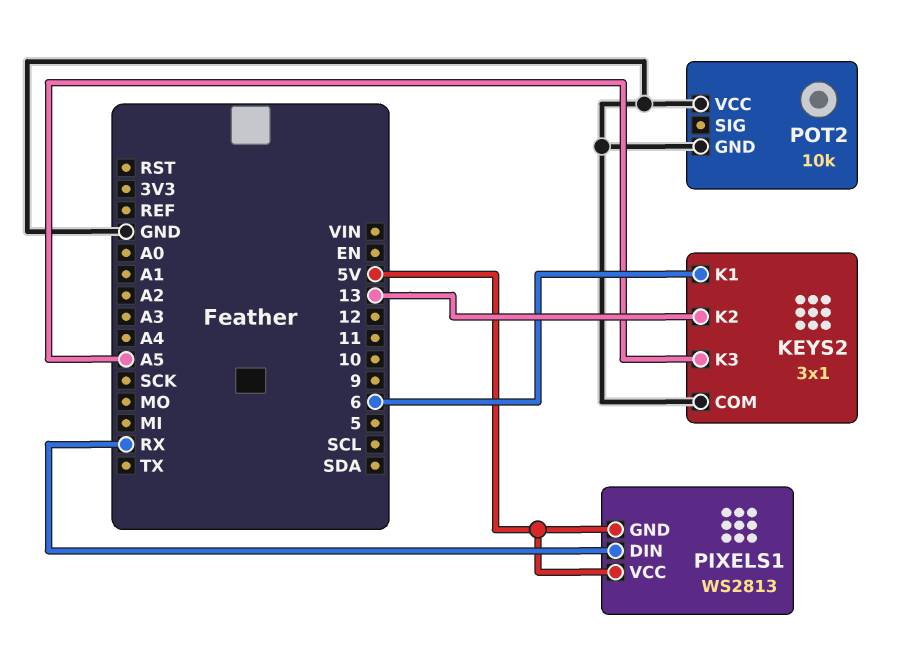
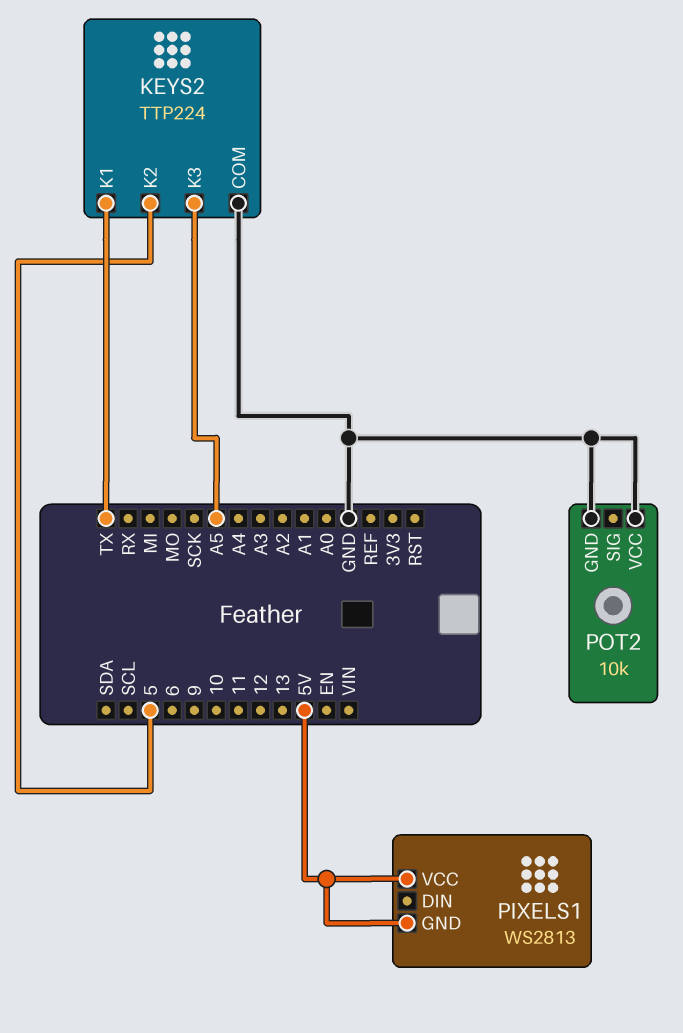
KEYS2: 3x1 -> TTP224
KEYS2 pin K1: 6 -> TX
KEYS2 pin K2: 13 -> 5
PIXELS1 pin DIN: RX -> none

